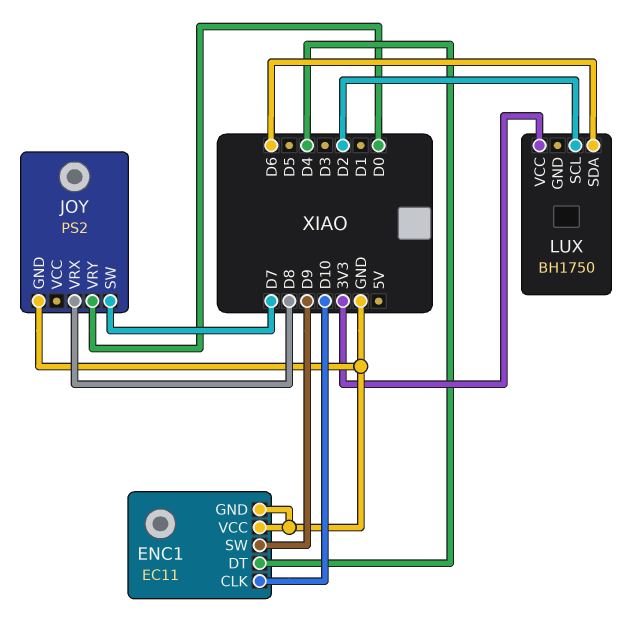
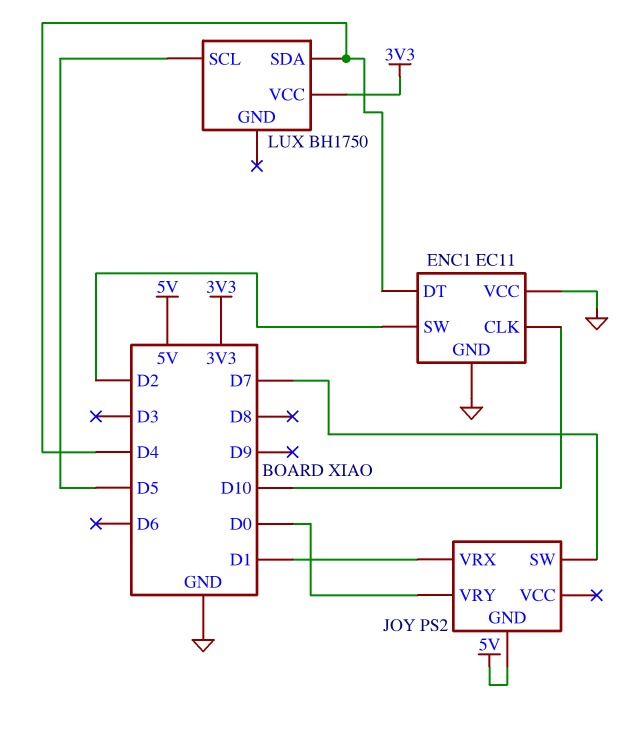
ENC1 pin SW: D9 -> D2
JOY pin GND: GND -> 5V
JOY pin VRX: D8 -> D1
LUX pin SCL: D2 -> D5
LUX pin SDA: D6 -> D4

